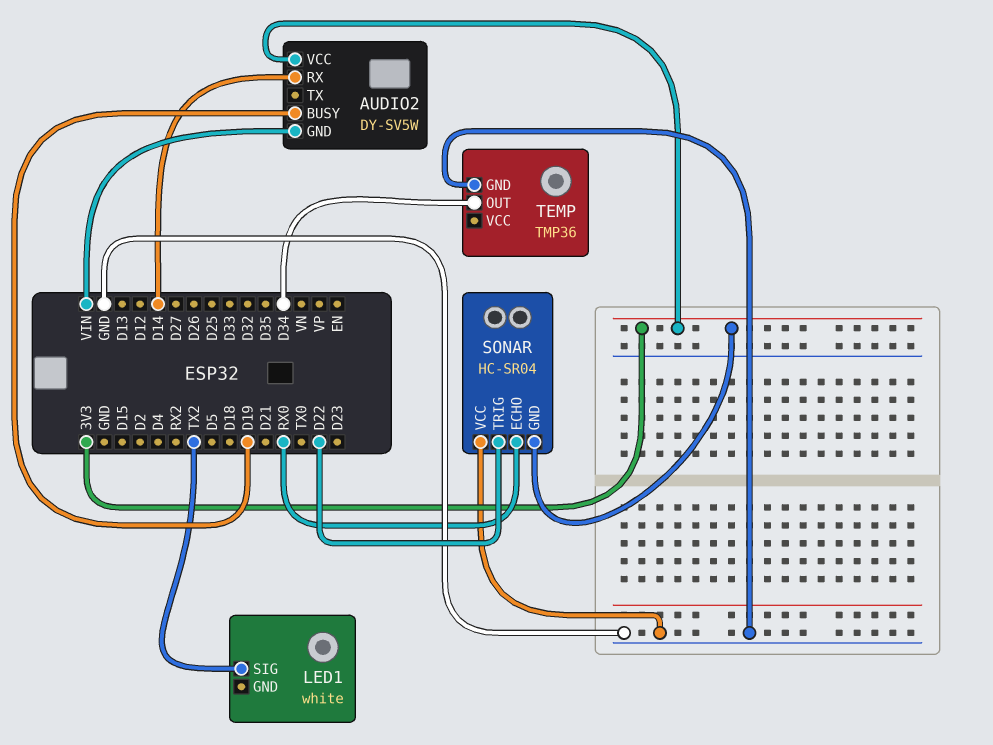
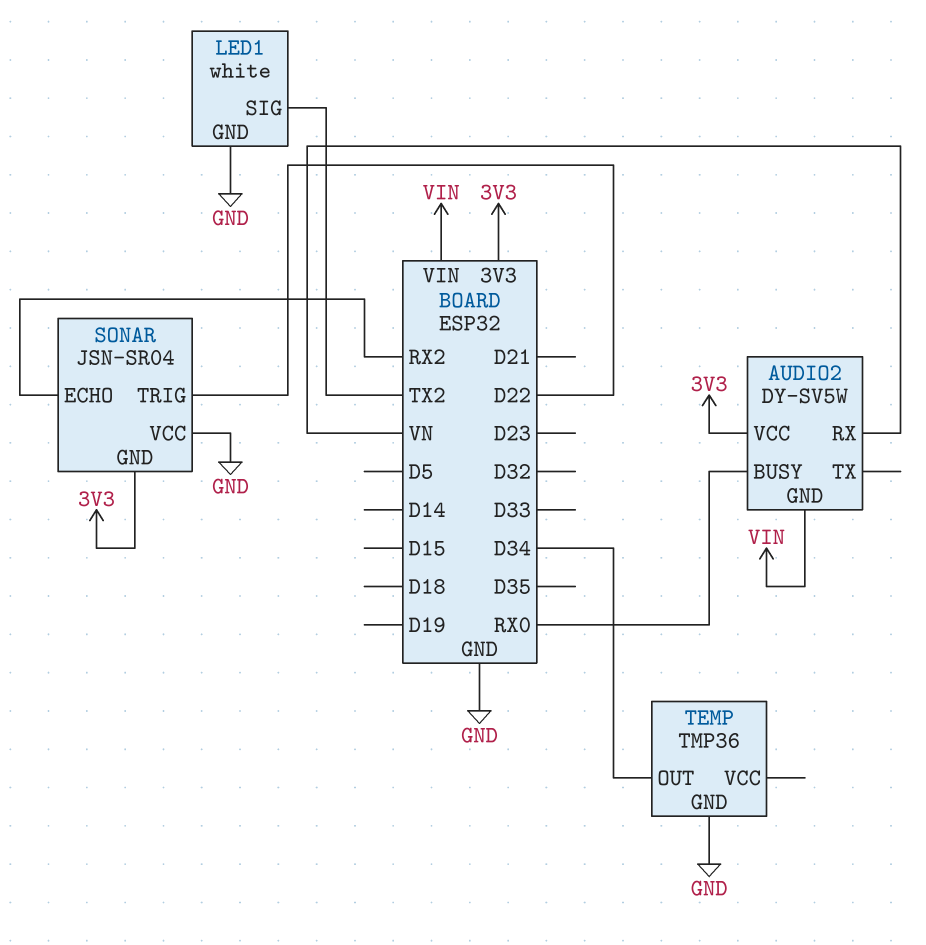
AUDIO2 pin BUSY: D19 -> RX0
AUDIO2 pin RX: D14 -> VN
LED1 pin GND: none -> GND
SONAR: HC-SR04 -> JSN-SR04
SONAR pin ECHO: RX0 -> RX2

